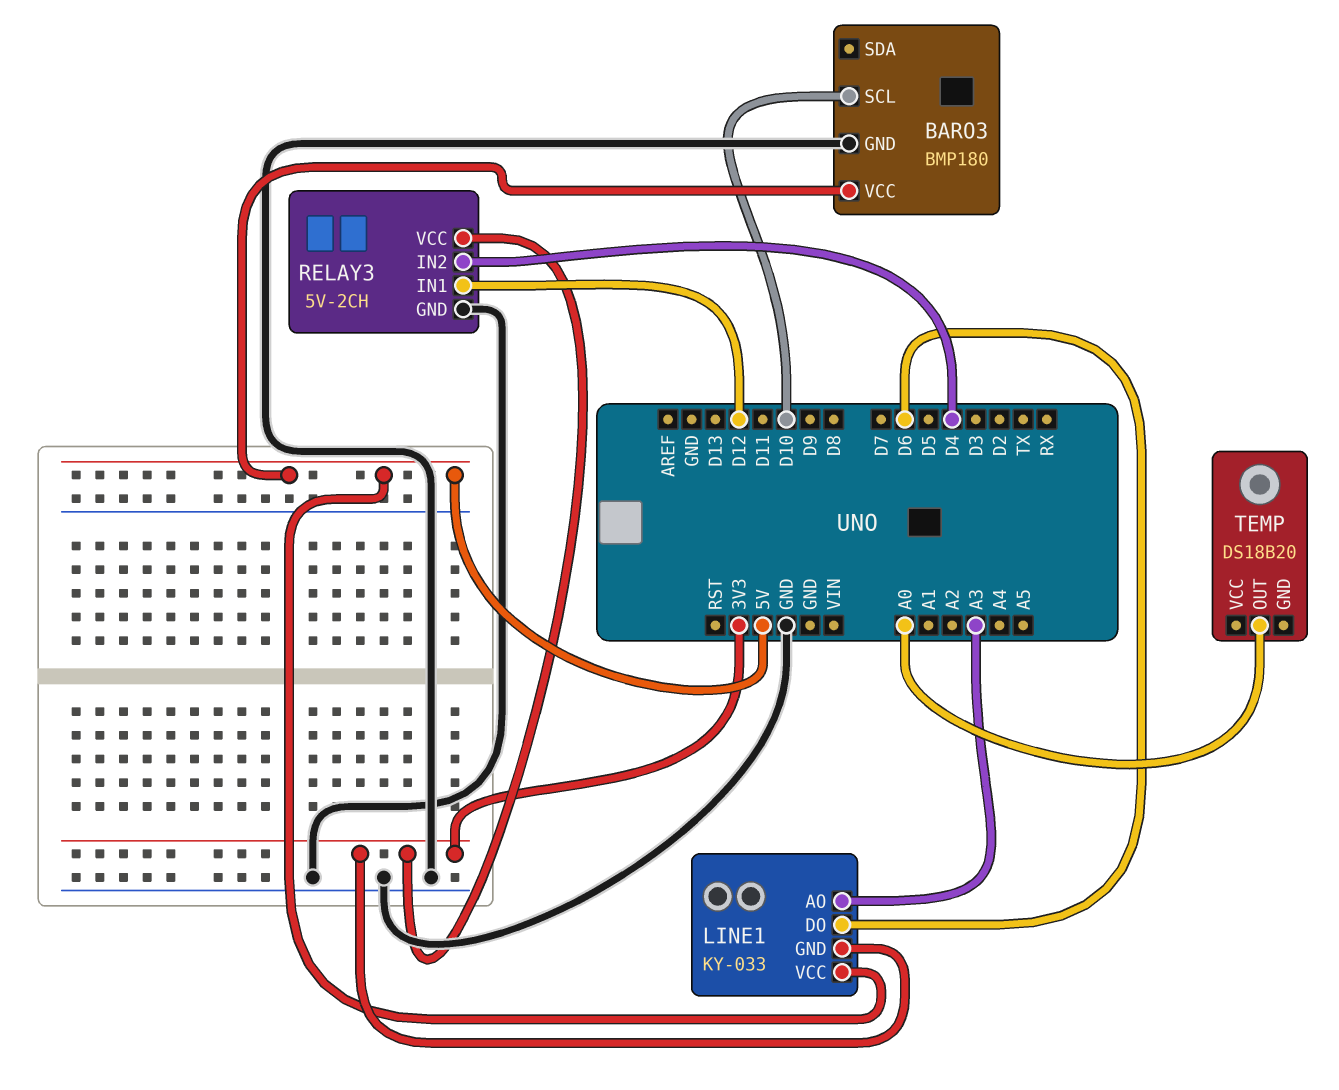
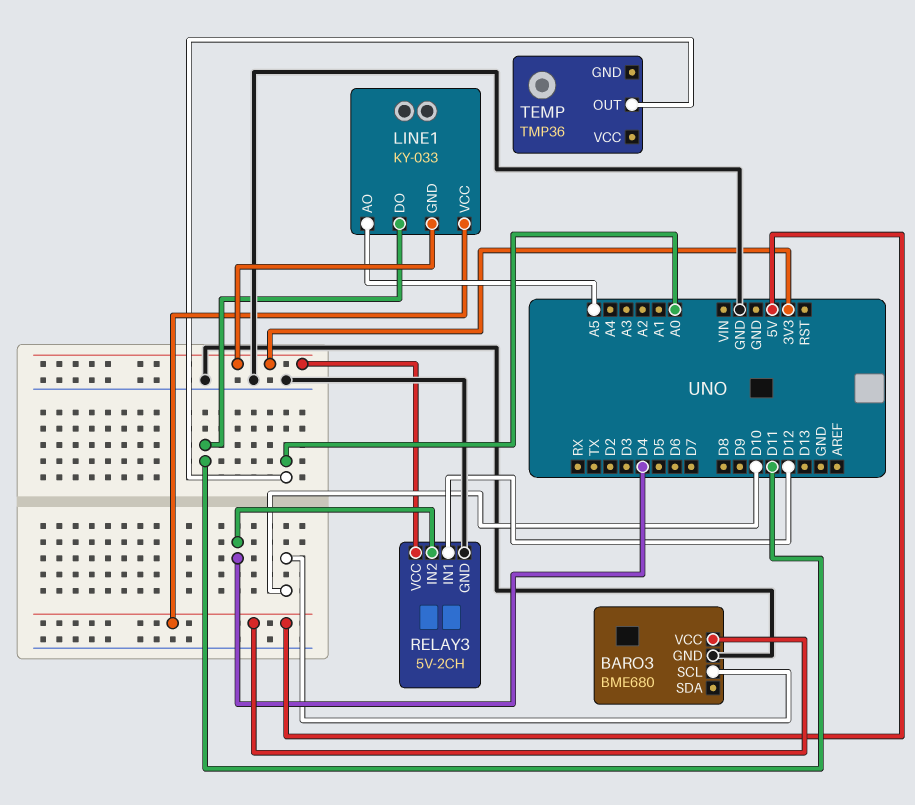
BARO3: BMP180 -> BME680
LINE1 pin AO: A3 -> A5
LINE1 pin DO: D6 -> D11
TEMP: DS18B20 -> TMP36

